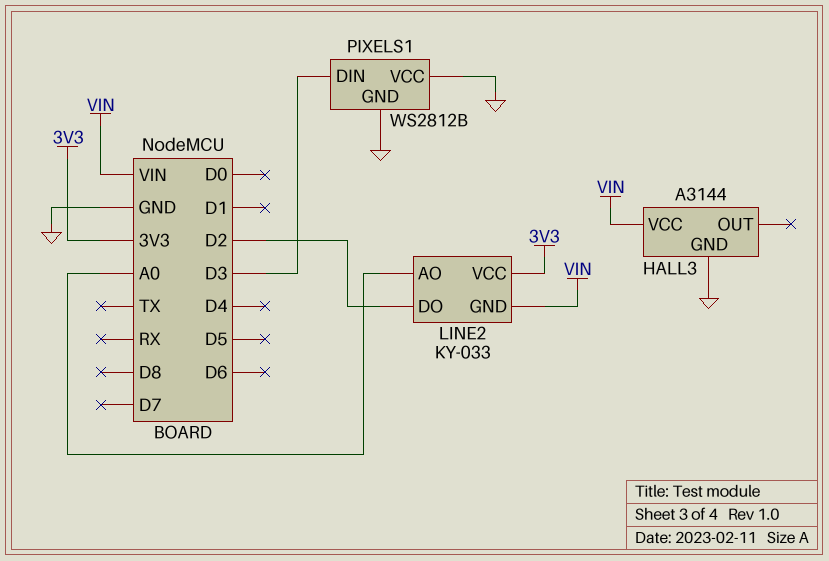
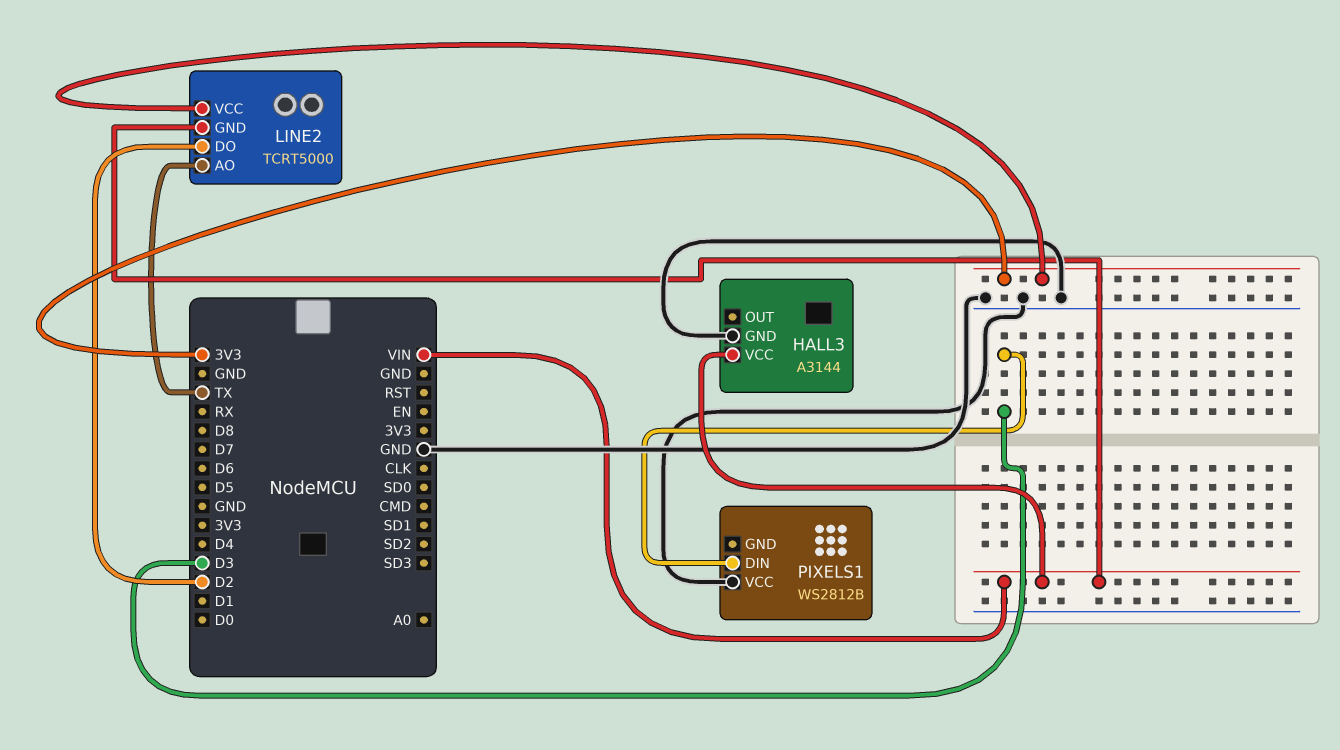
LINE2: KY-033 -> TCRT5000
LINE2 pin AO: A0 -> TX
PIXELS1 pin GND: GND -> none

